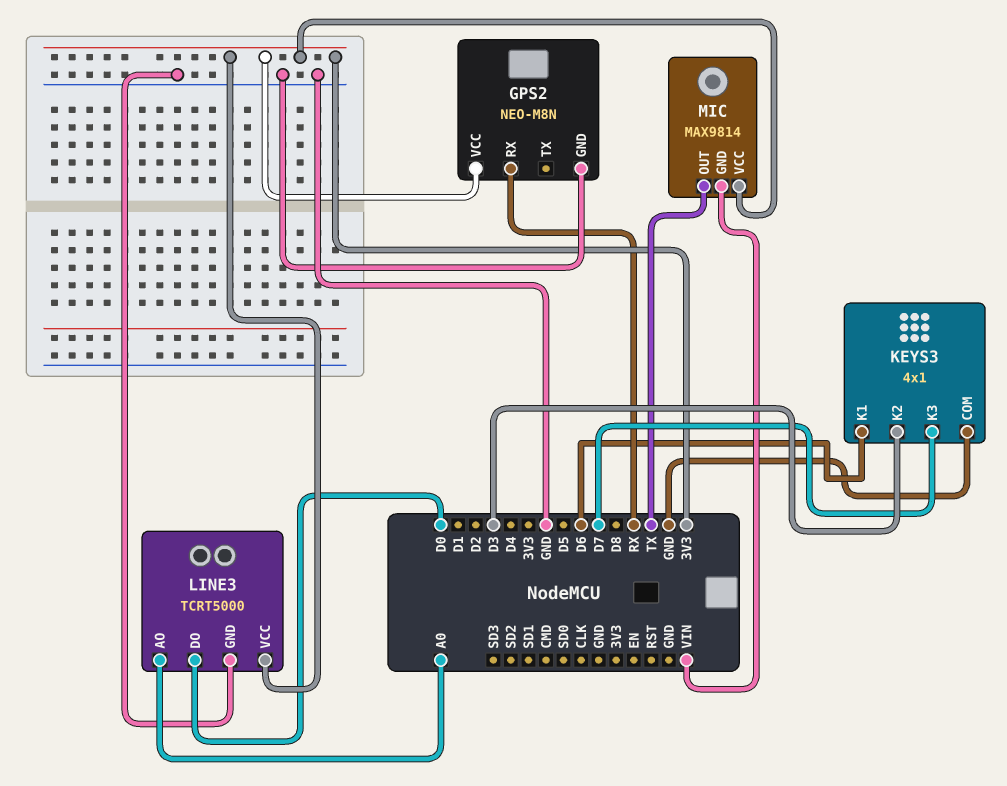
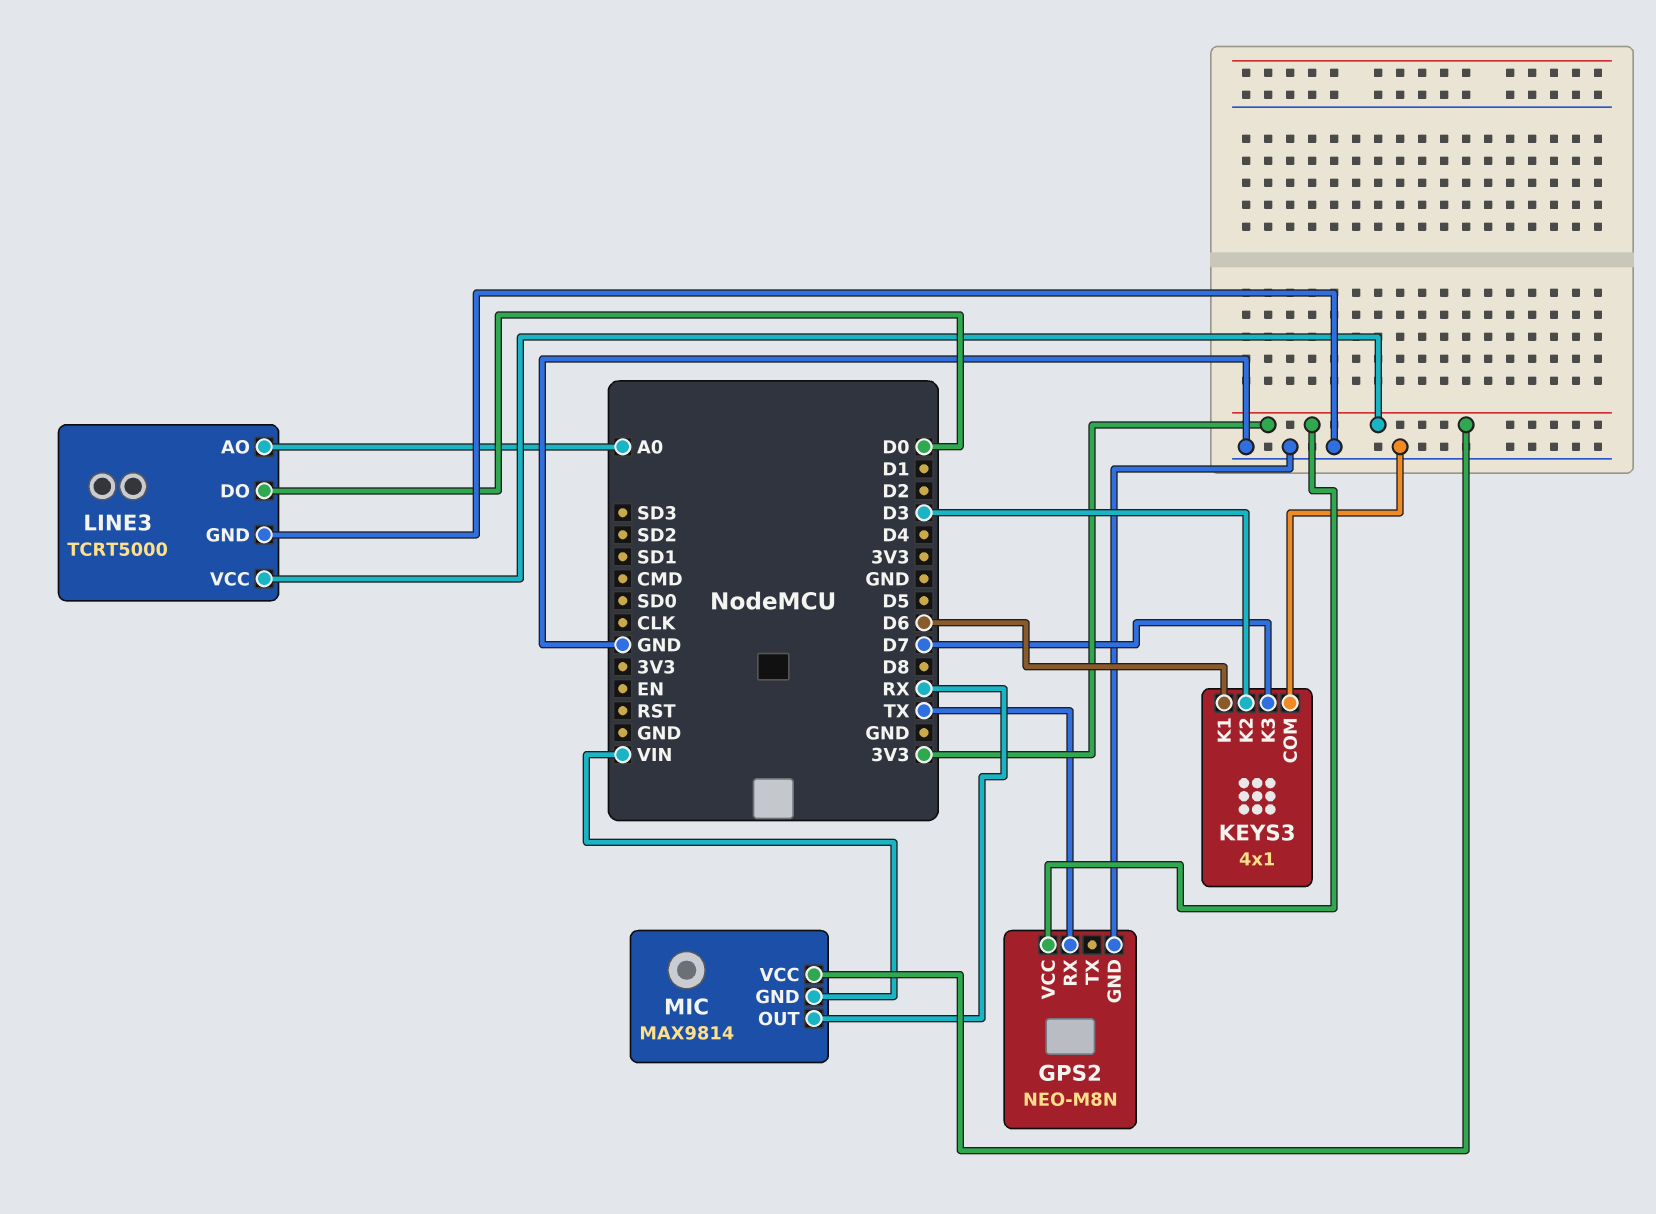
GPS2 pin RX: RX -> TX
MIC pin OUT: TX -> RX

